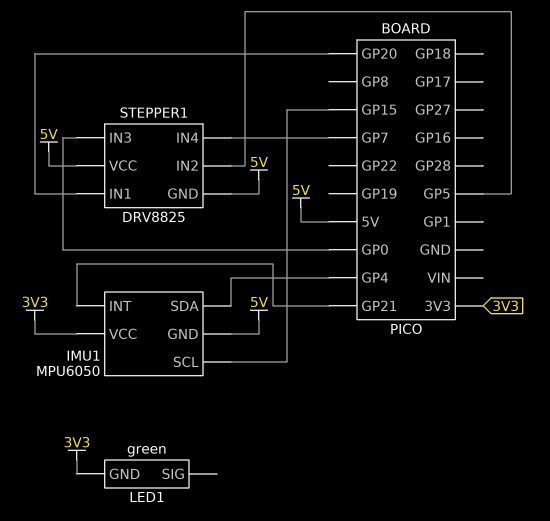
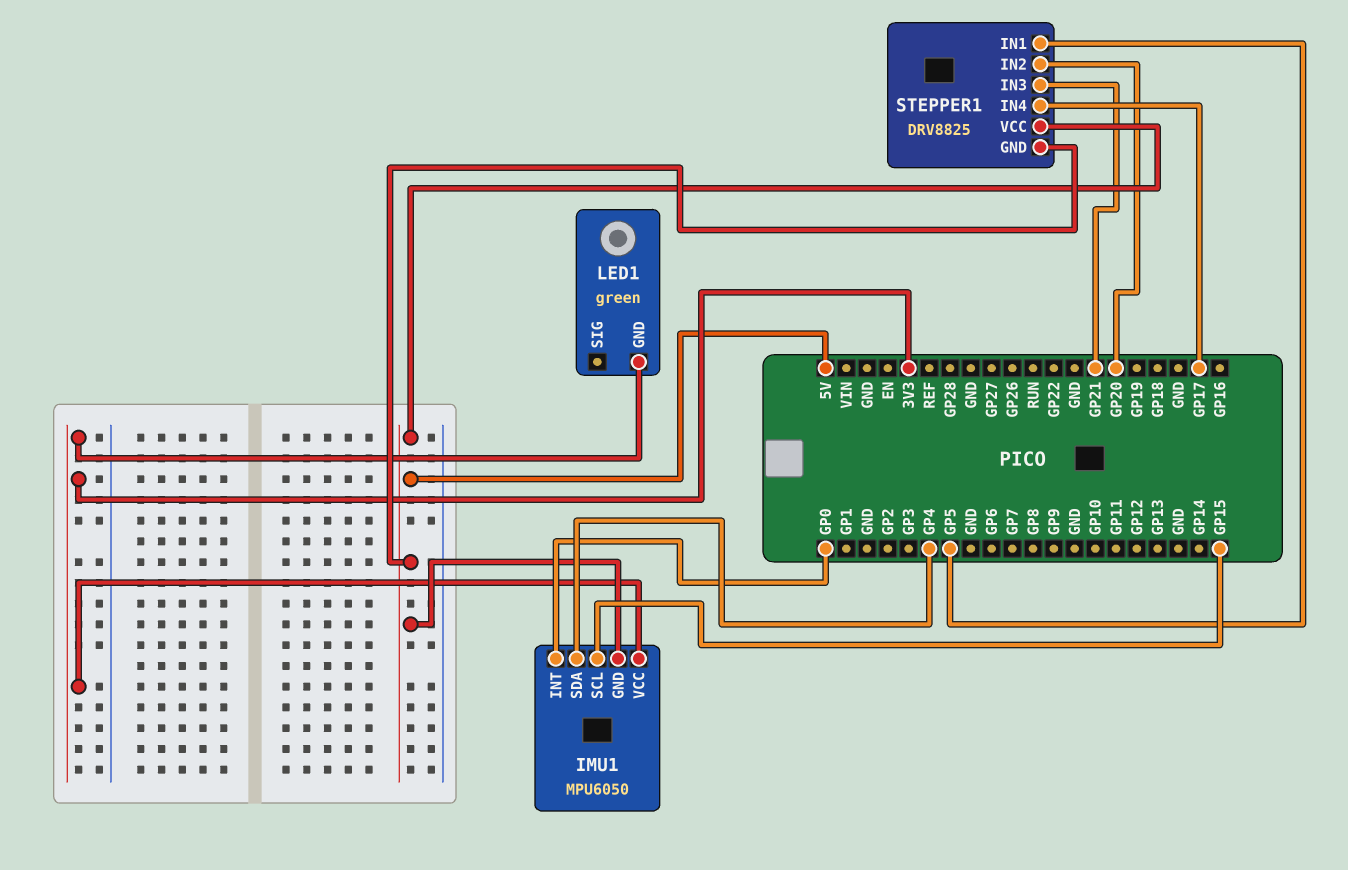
IMU1 pin INT: GP21 -> GP0
STEPPER1 pin IN1: GP20 -> GP5
STEPPER1 pin IN2: GP5 -> GP20
STEPPER1 pin IN3: GP0 -> GP21
STEPPER1 pin IN4: GP7 -> GP17

